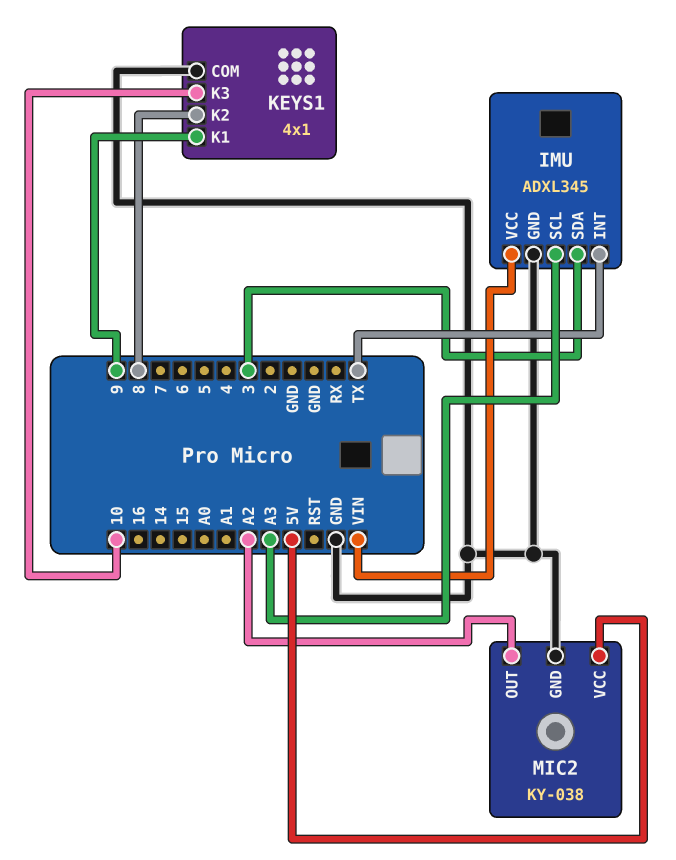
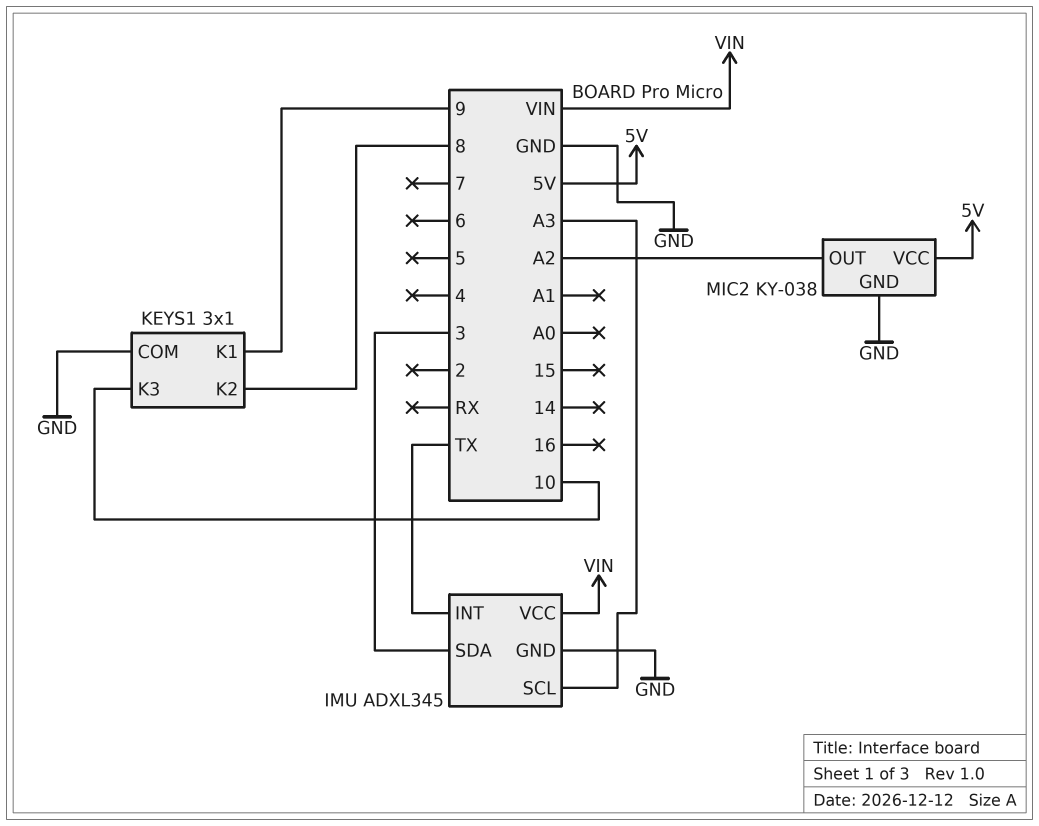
KEYS1: 4x1 -> 3x1

